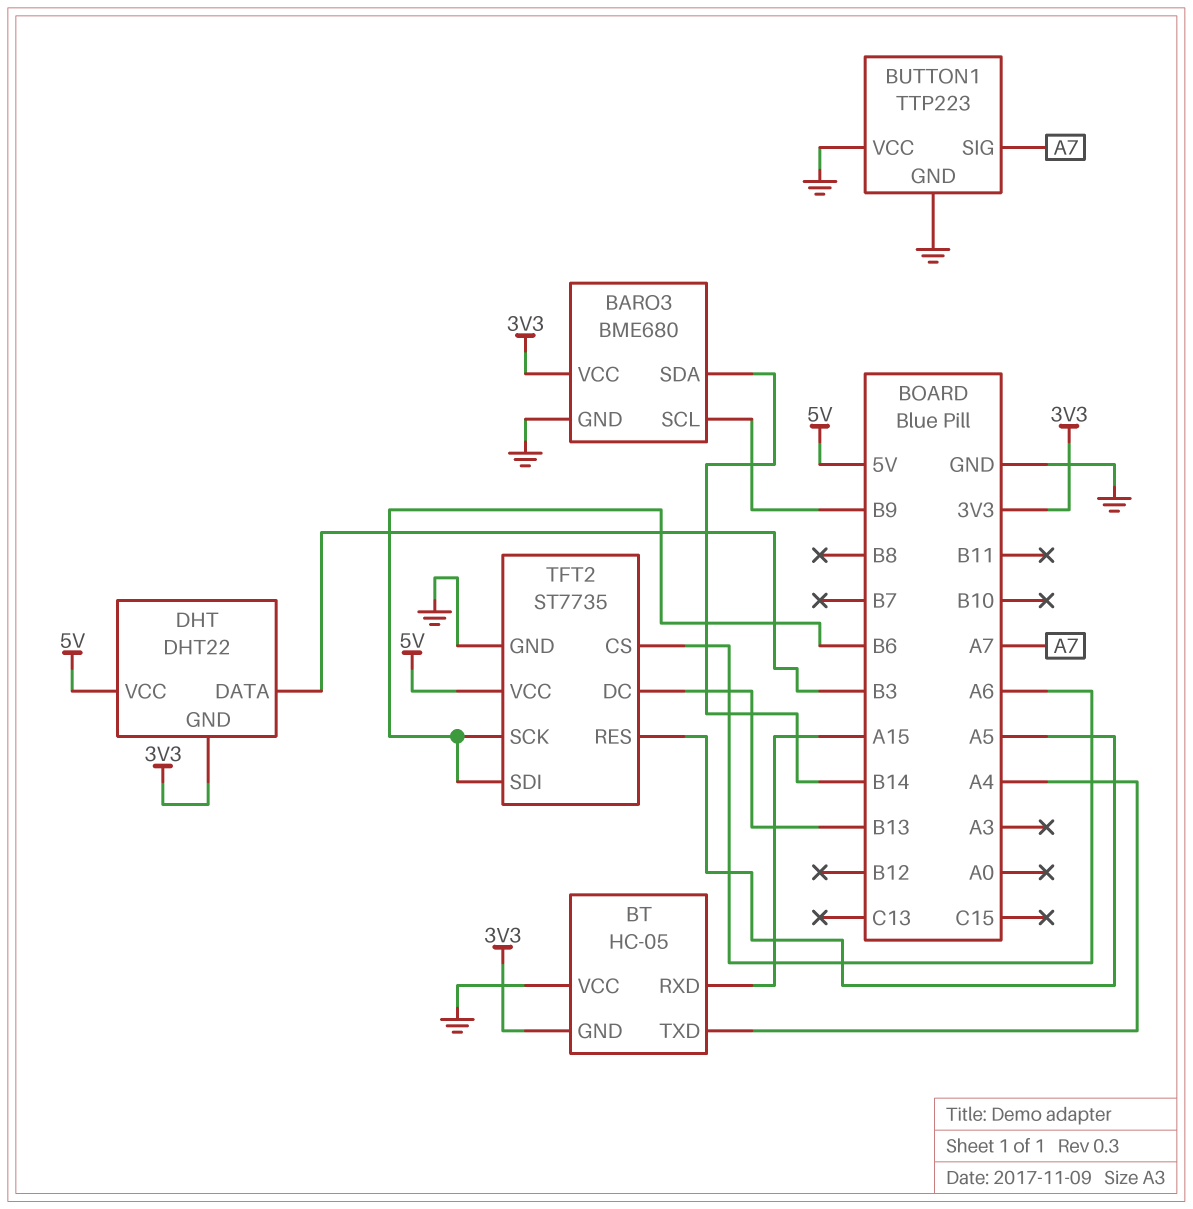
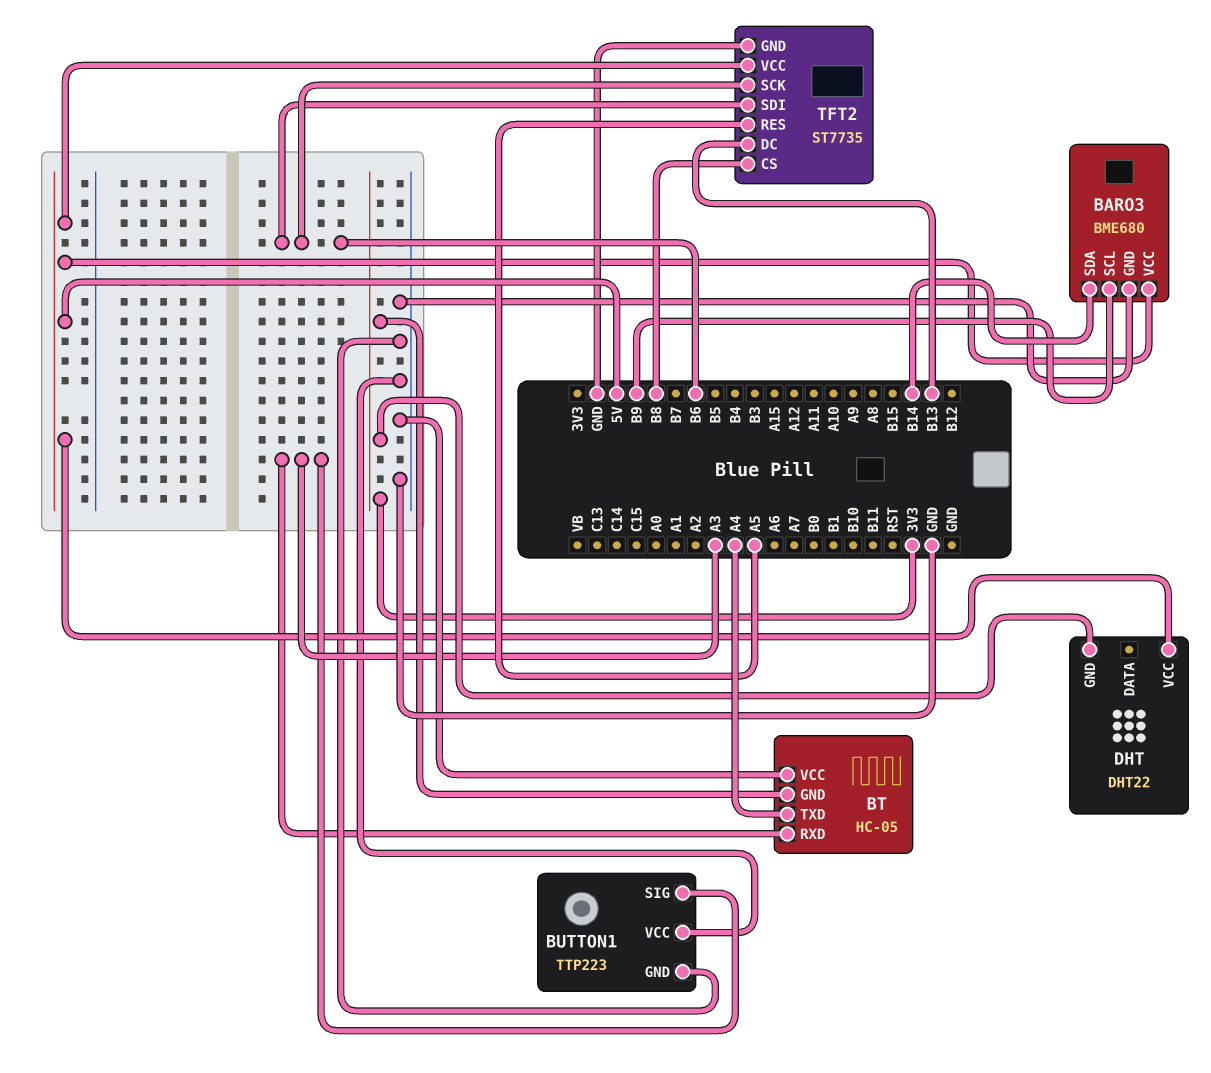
BARO3 pin VCC: 3V3 -> 5V
BT pin RXD: A15 -> A3
BUTTON1 pin SIG: A7 -> A3
DHT pin DATA: B3 -> none
TFT2 pin CS: A6 -> B8

